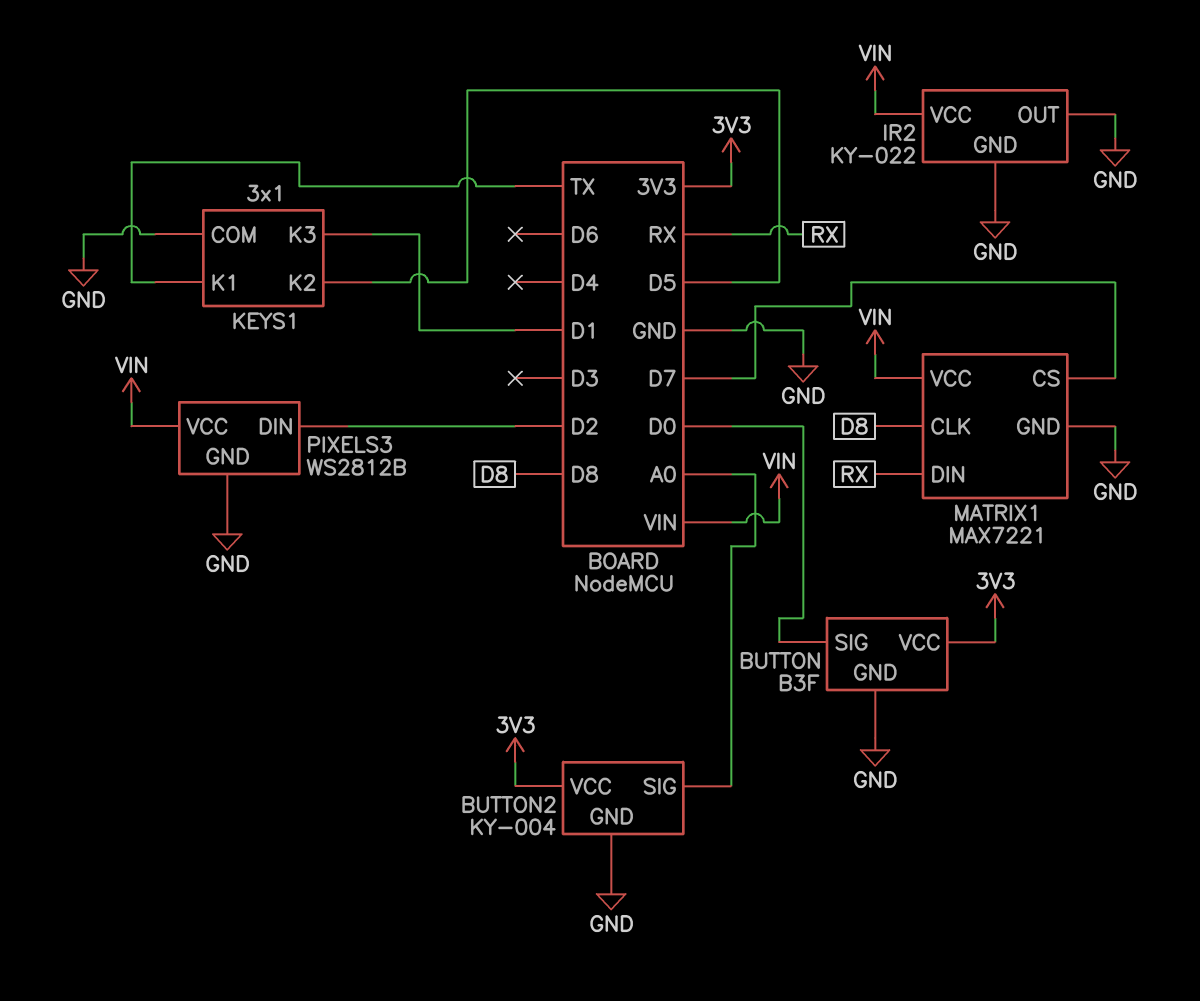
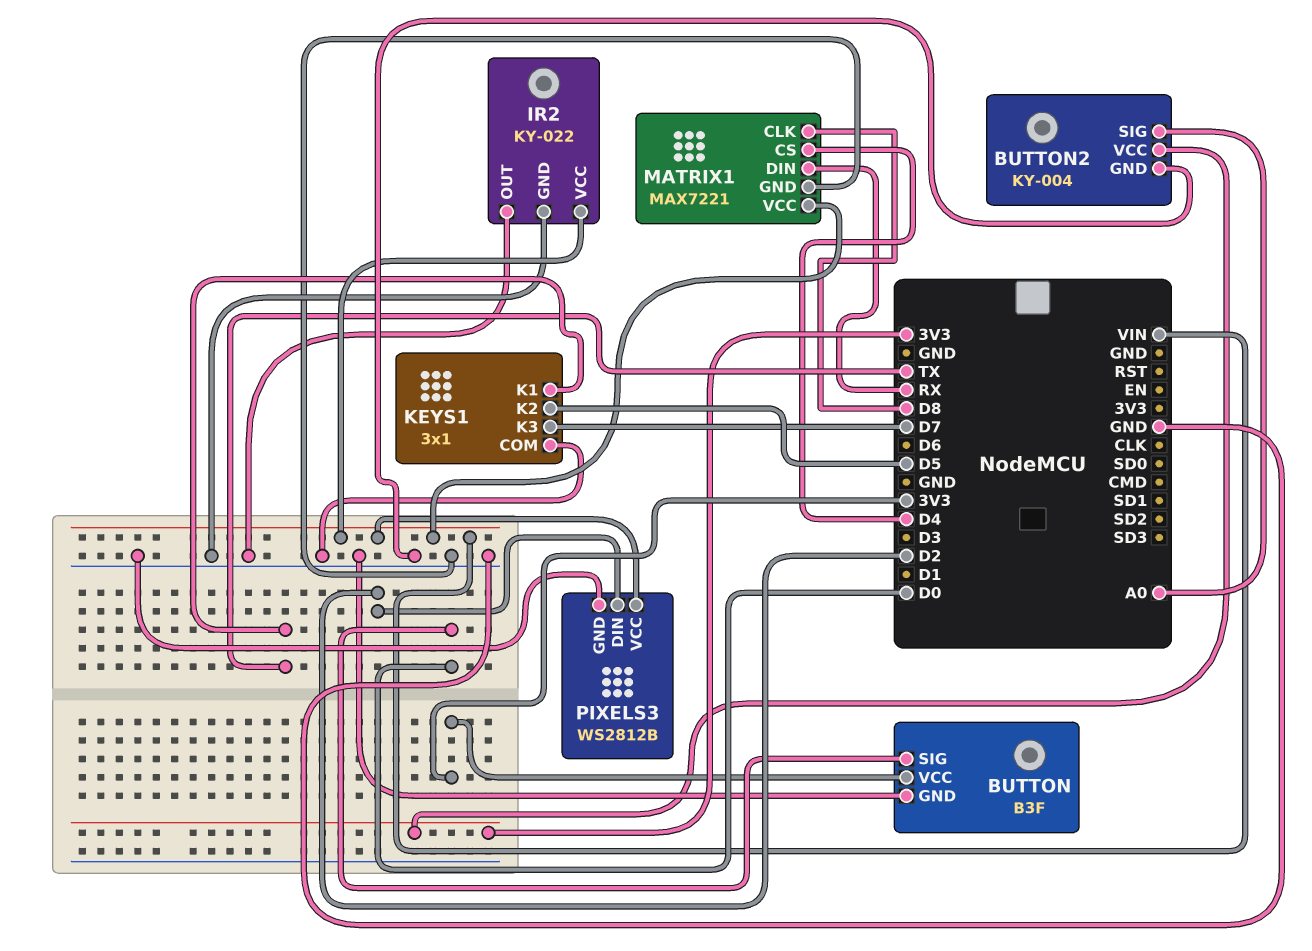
KEYS1 pin K3: D1 -> D7
MATRIX1 pin CS: D7 -> D4

